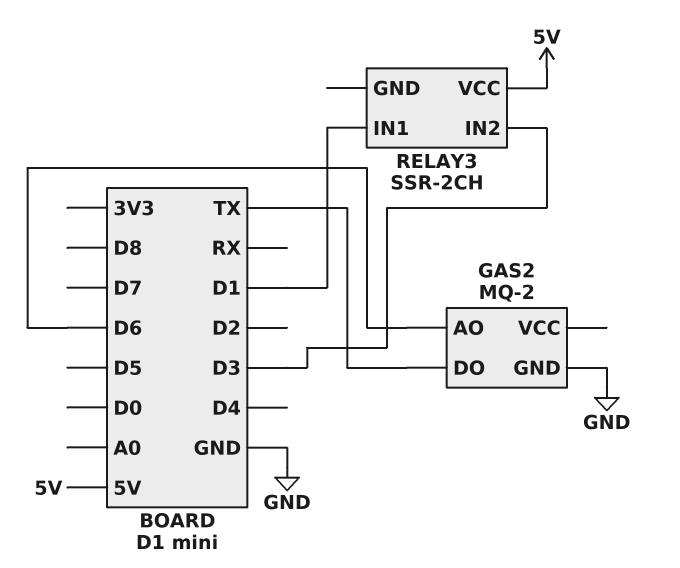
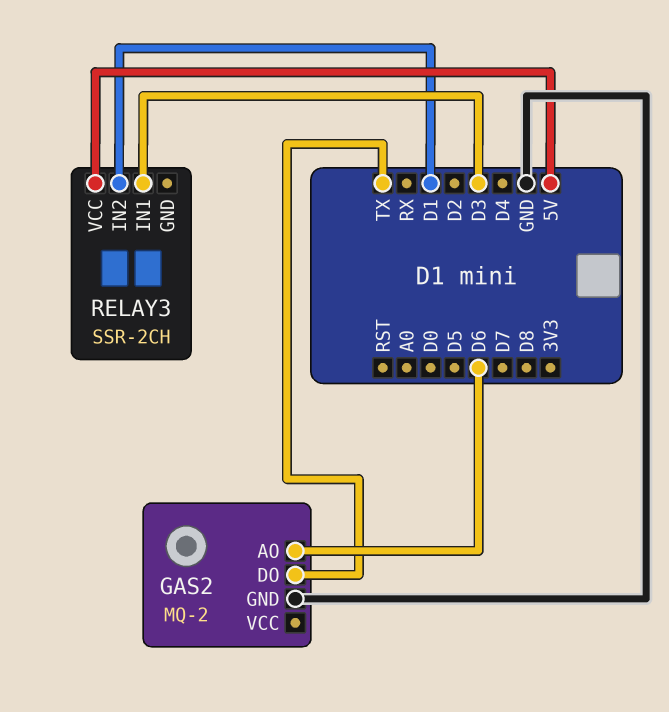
RELAY3 pin IN1: D1 -> D3
RELAY3 pin IN2: D3 -> D1

